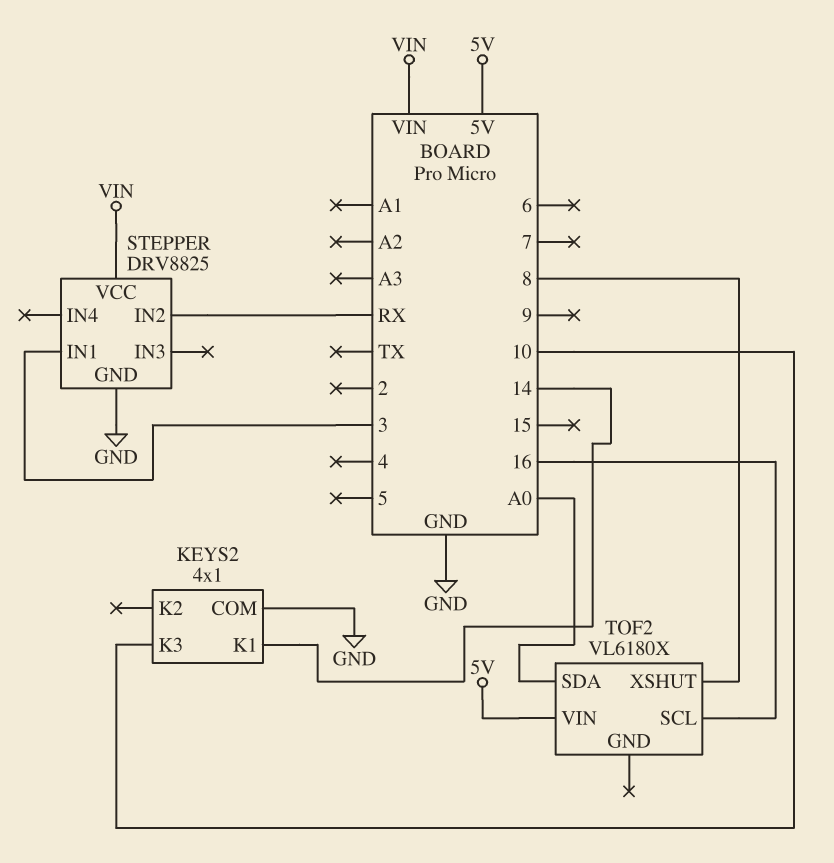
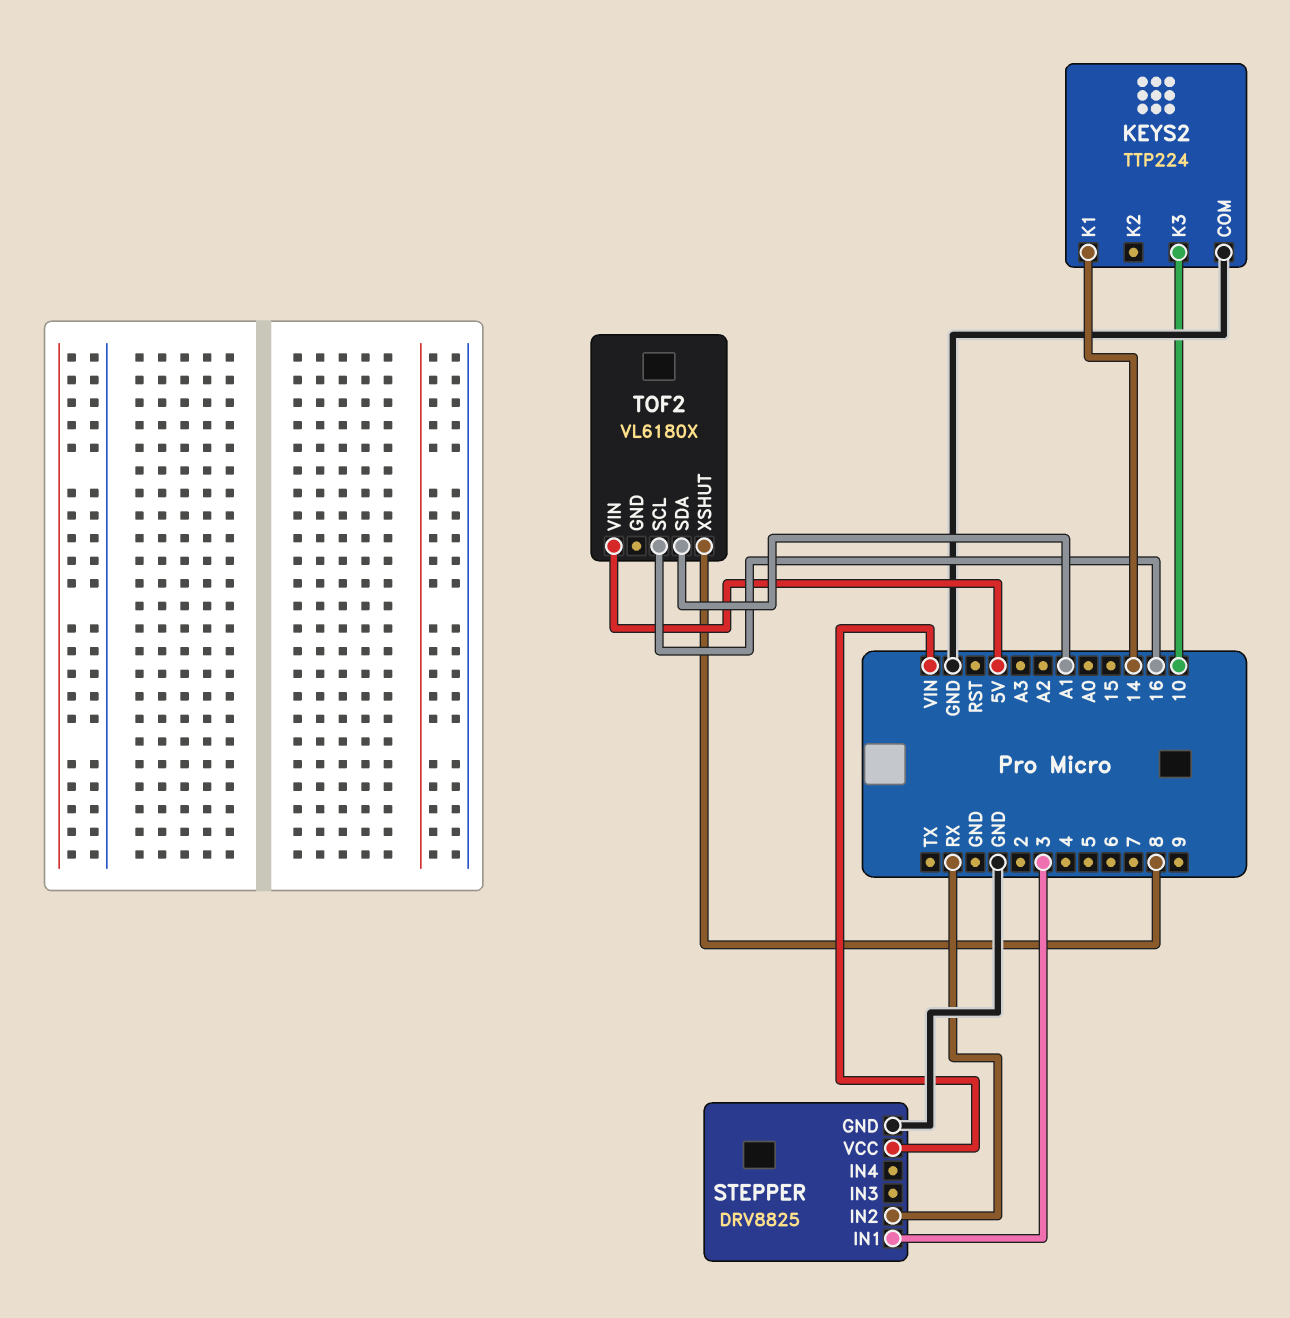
KEYS2: 4x1 -> TTP224
TOF2 pin SDA: A0 -> A1

